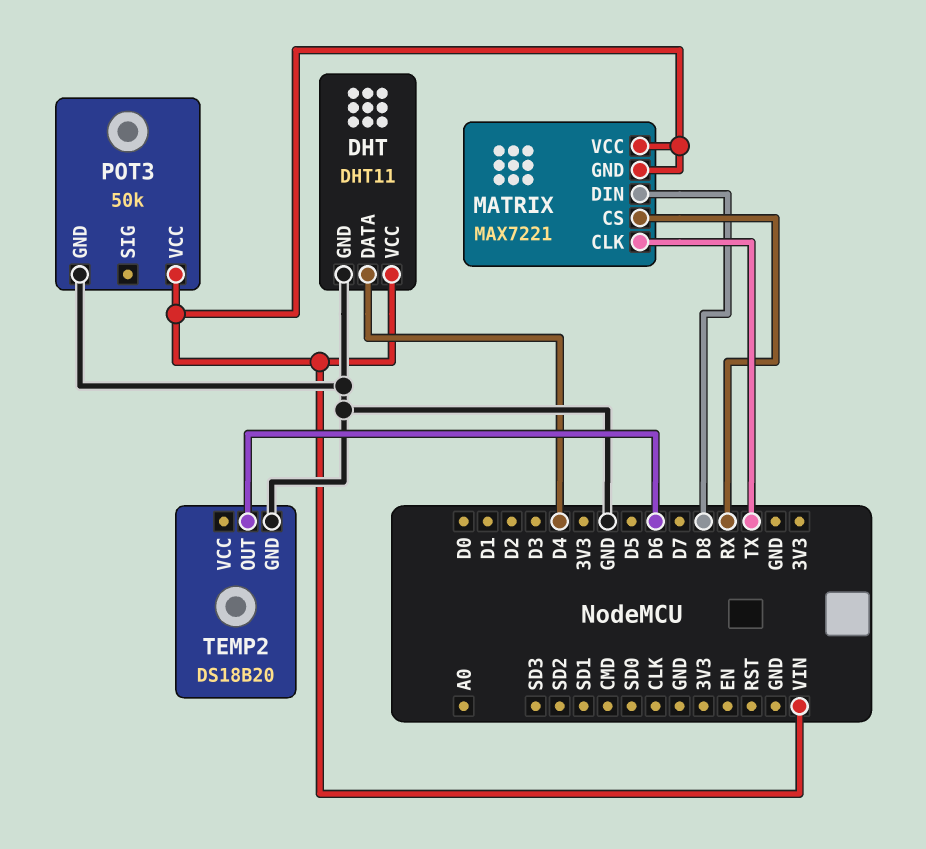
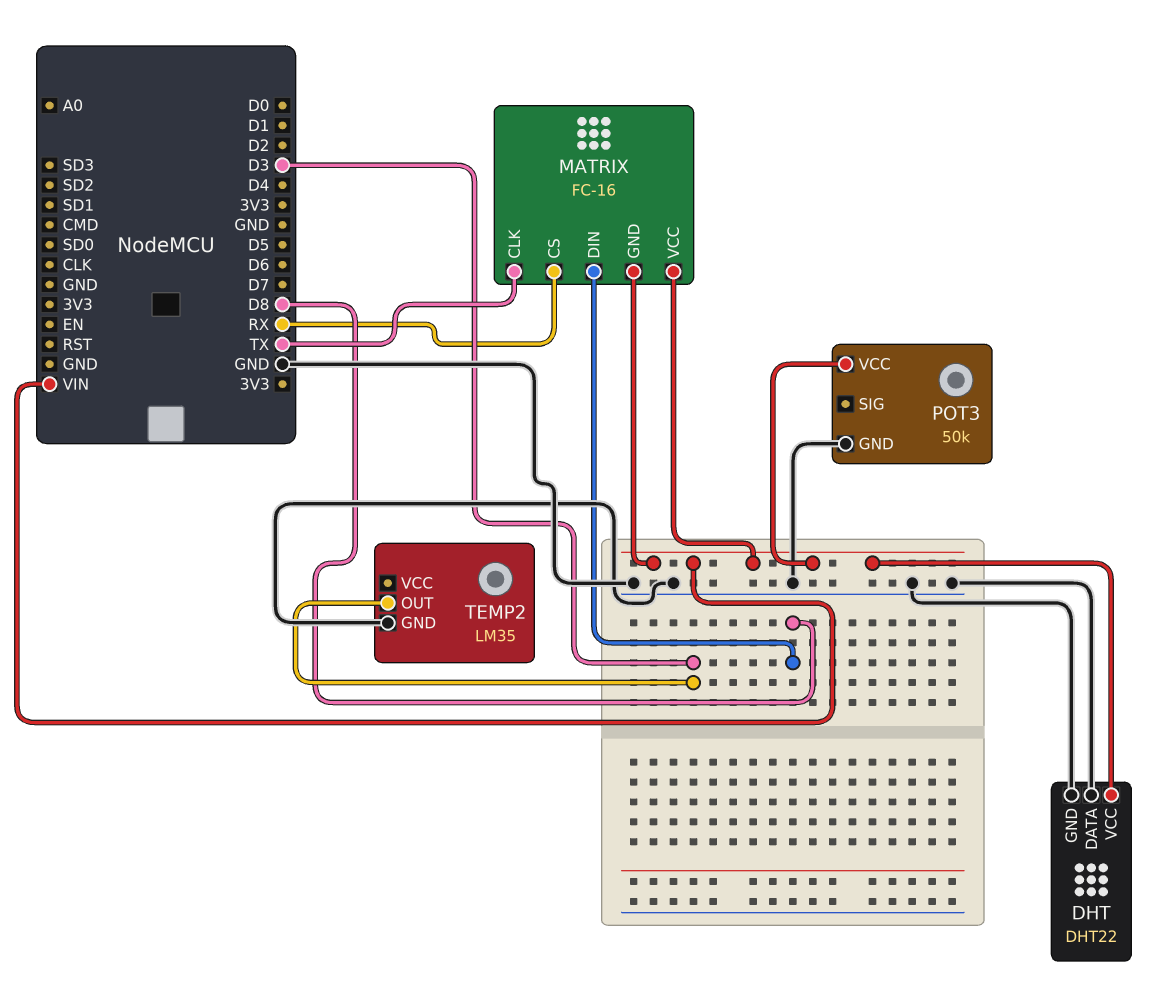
DHT: DHT11 -> DHT22
DHT pin DATA: D4 -> GND
MATRIX: MAX7221 -> FC-16
TEMP2: DS18B20 -> LM35
TEMP2 pin OUT: D6 -> D3

